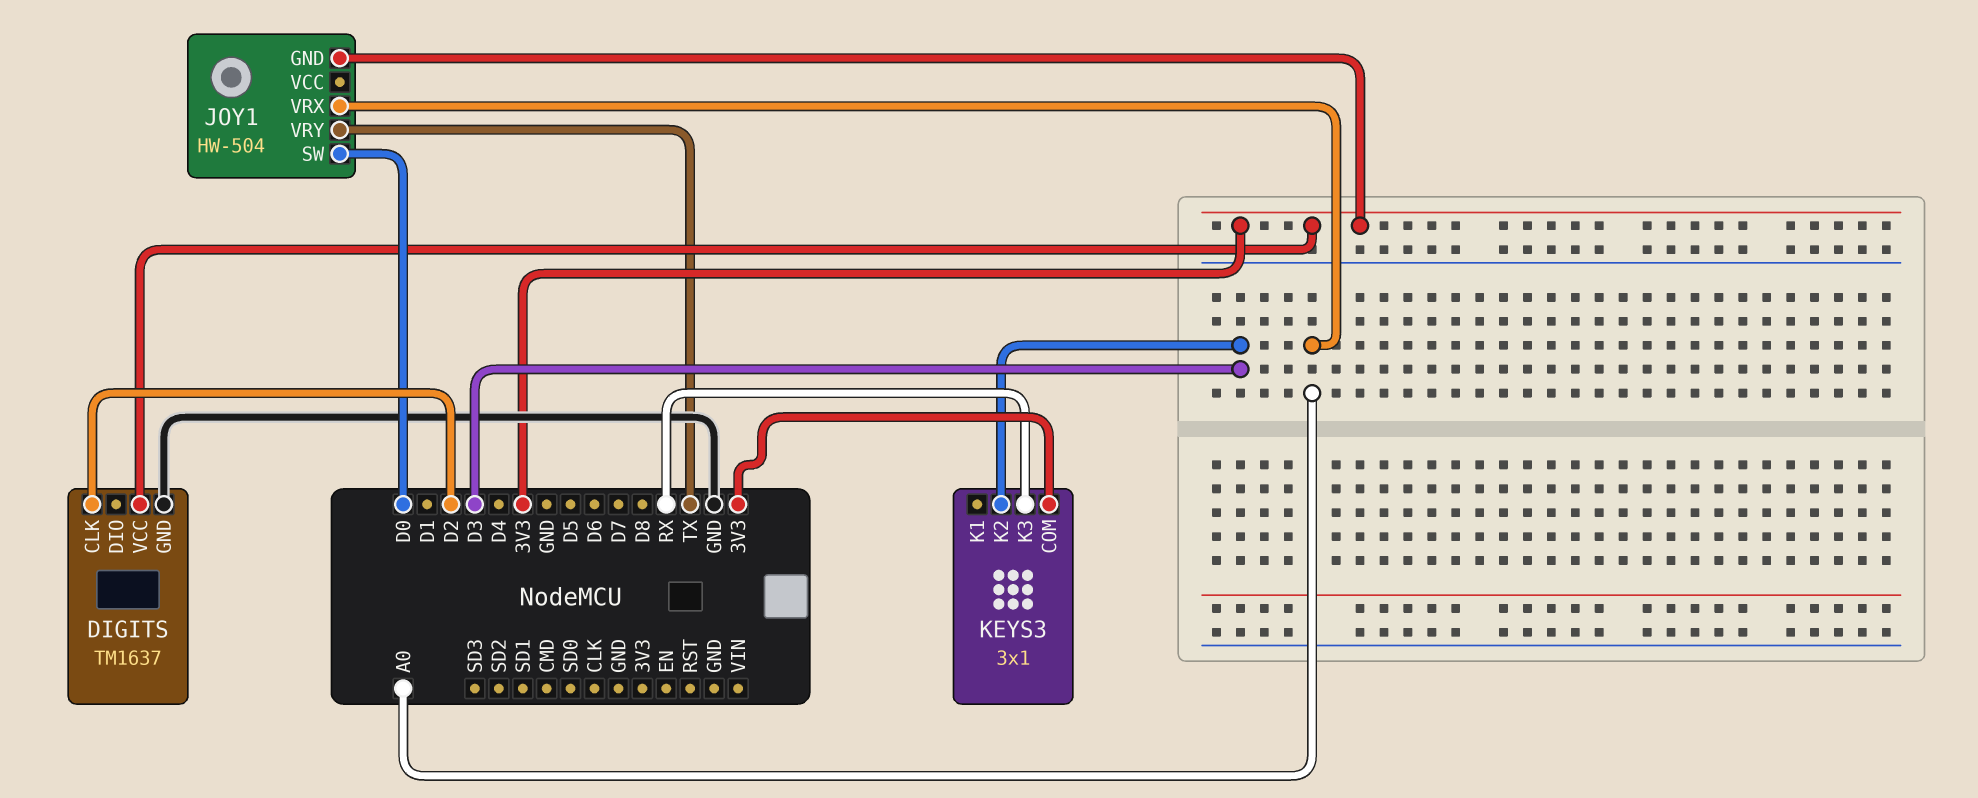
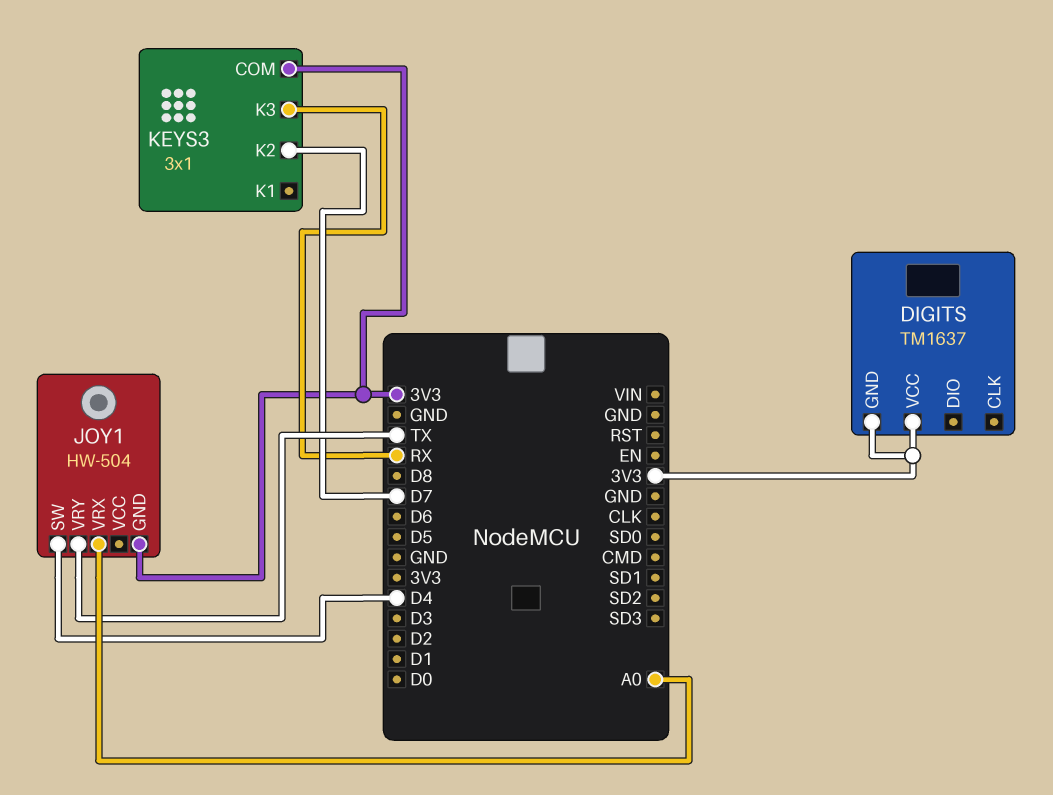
DIGITS pin CLK: D2 -> none
DIGITS pin GND: GND -> 3V3
JOY1 pin SW: D0 -> D4
KEYS3 pin K2: D3 -> D7

